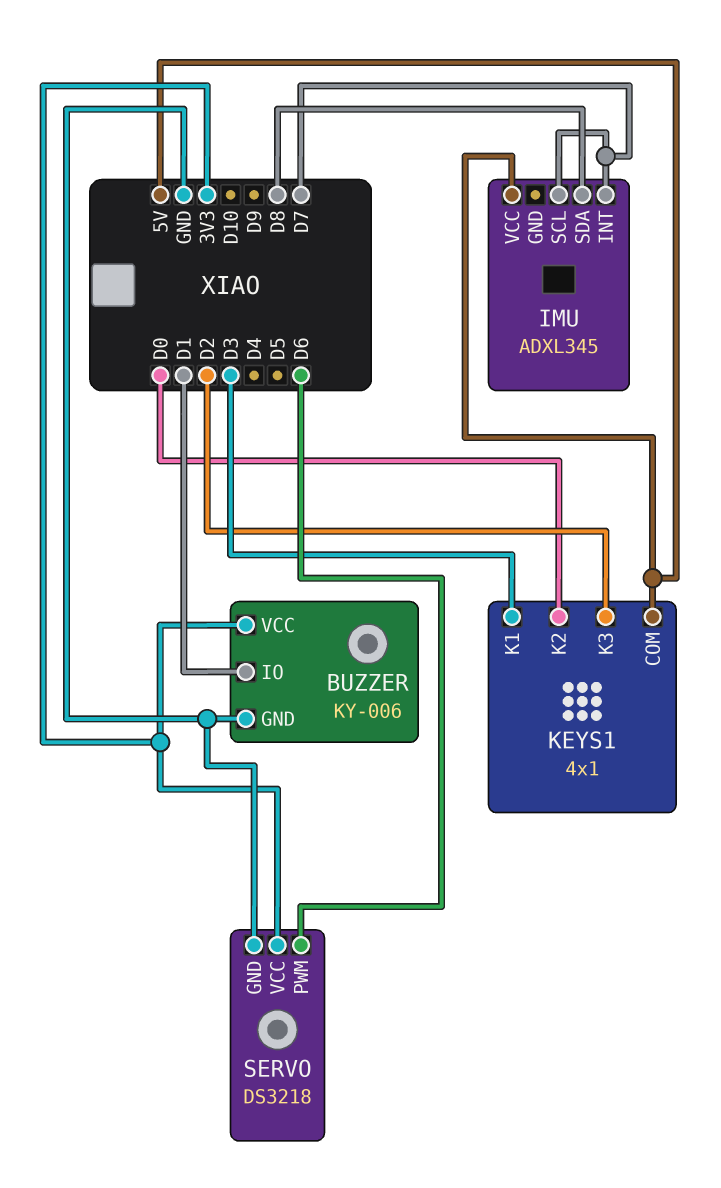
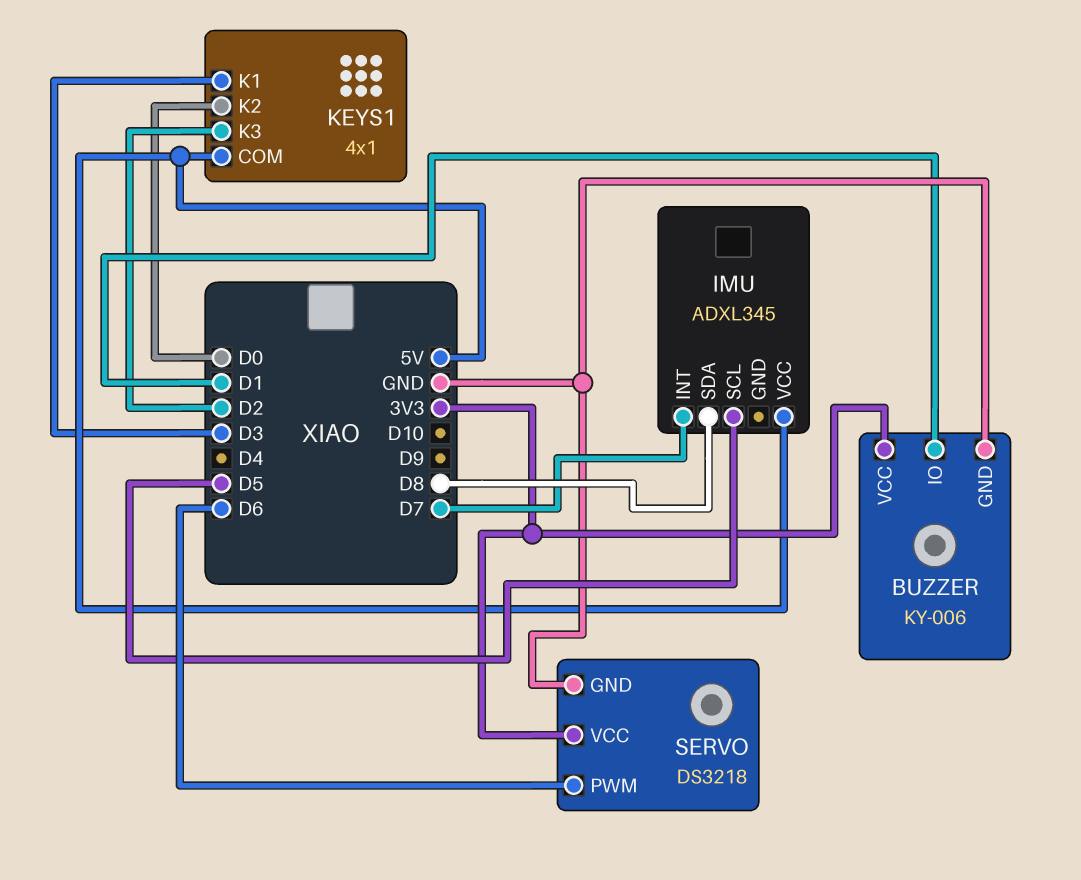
IMU pin SCL: D7 -> D5

